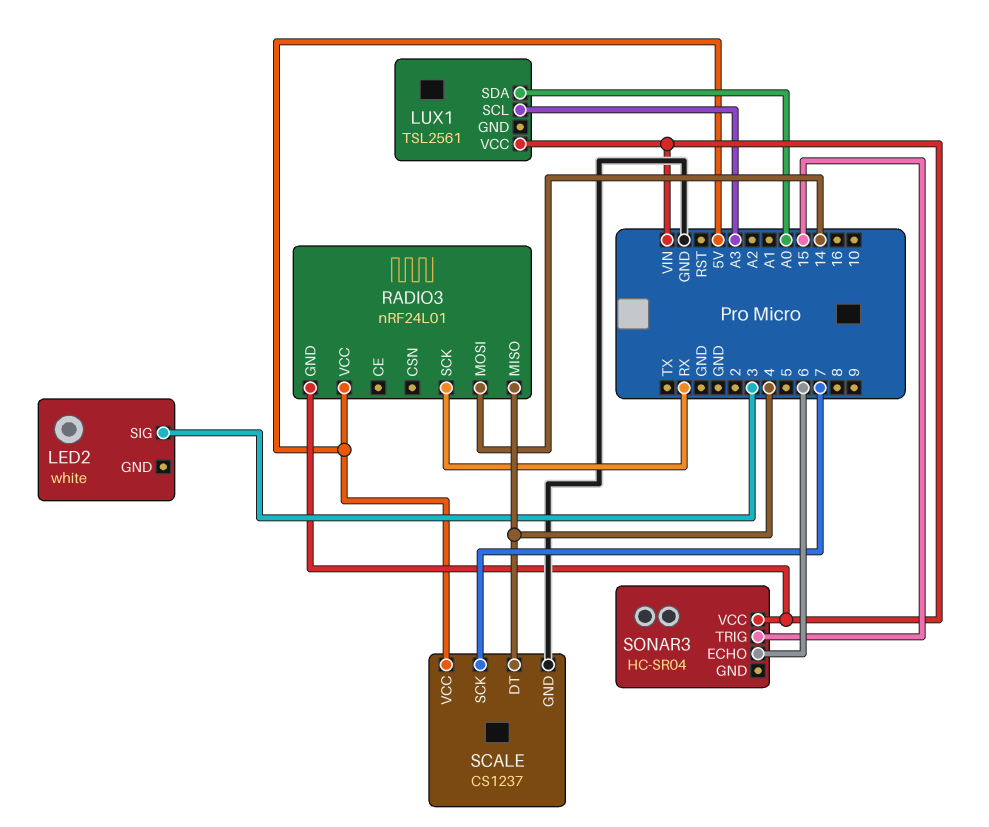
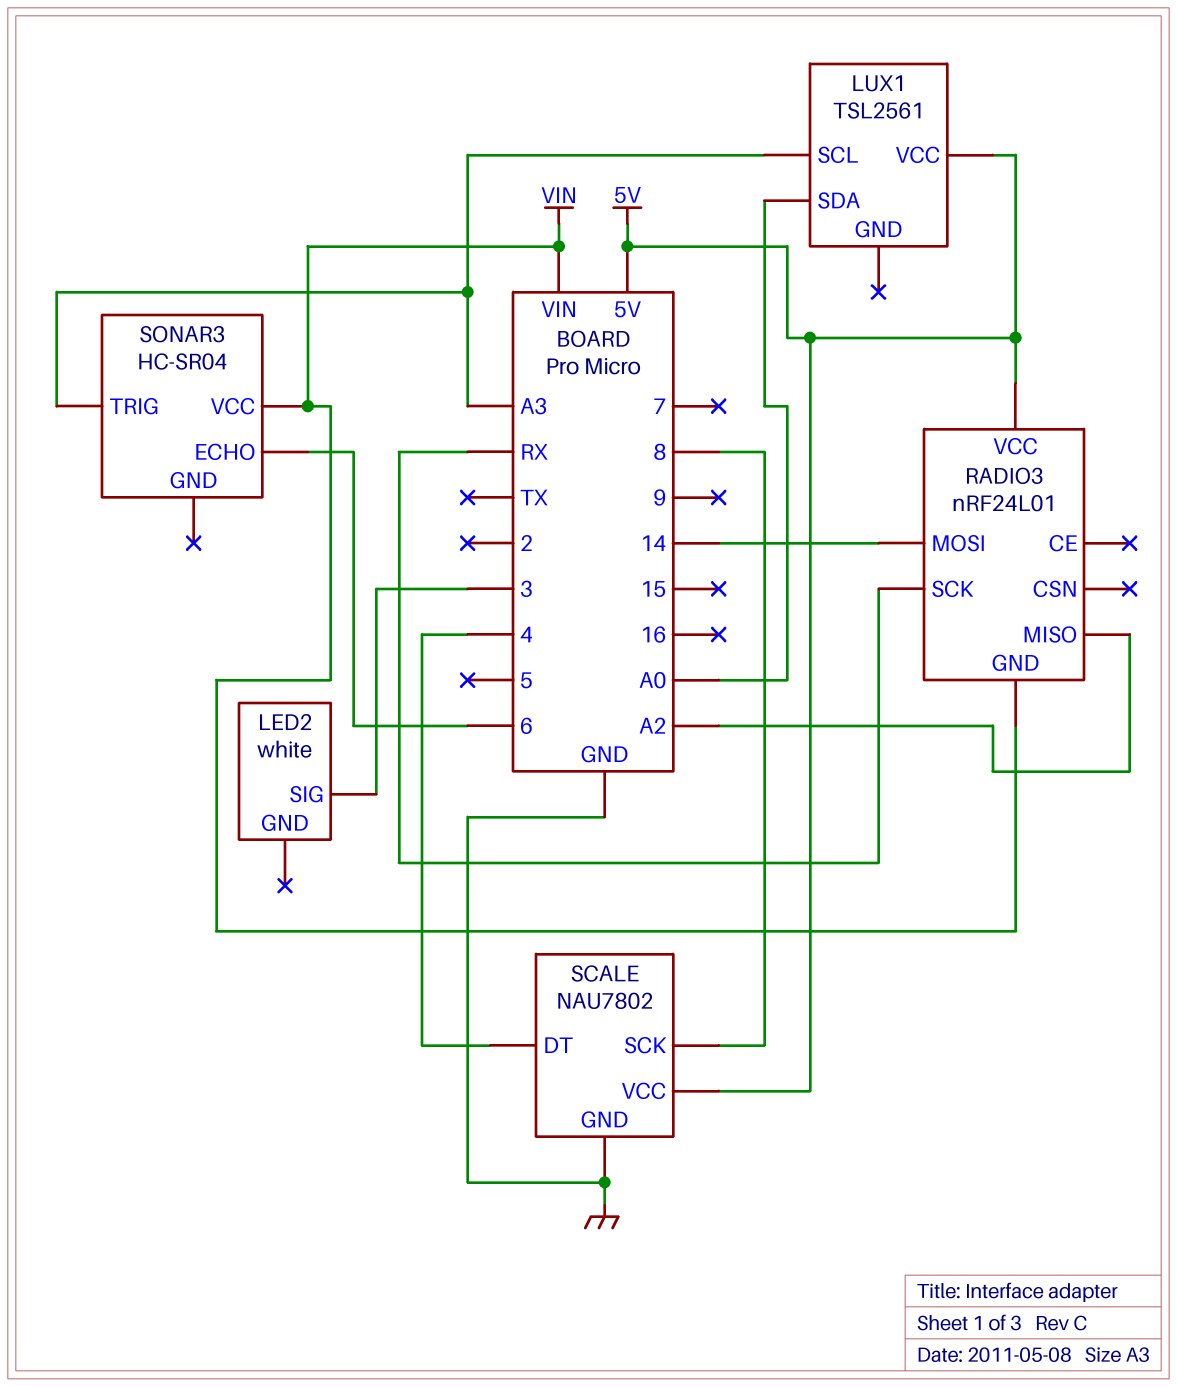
LUX1 pin VCC: VIN -> 5V
RADIO3 pin MISO: 4 -> A2
SCALE: CS1237 -> NAU7802
SCALE pin SCK: 7 -> 8
SONAR3 pin TRIG: 15 -> A3

